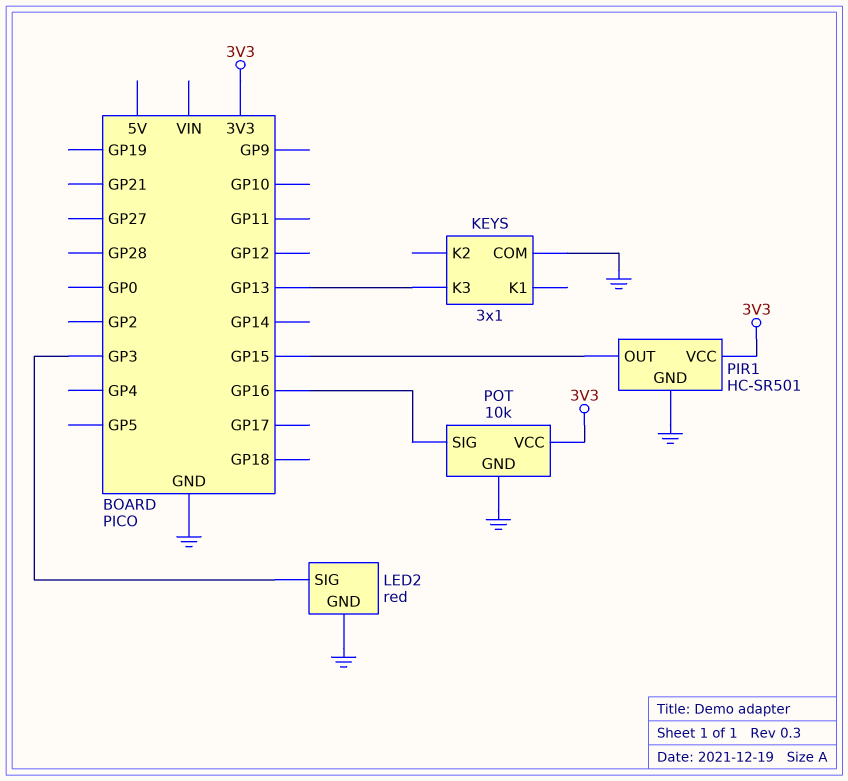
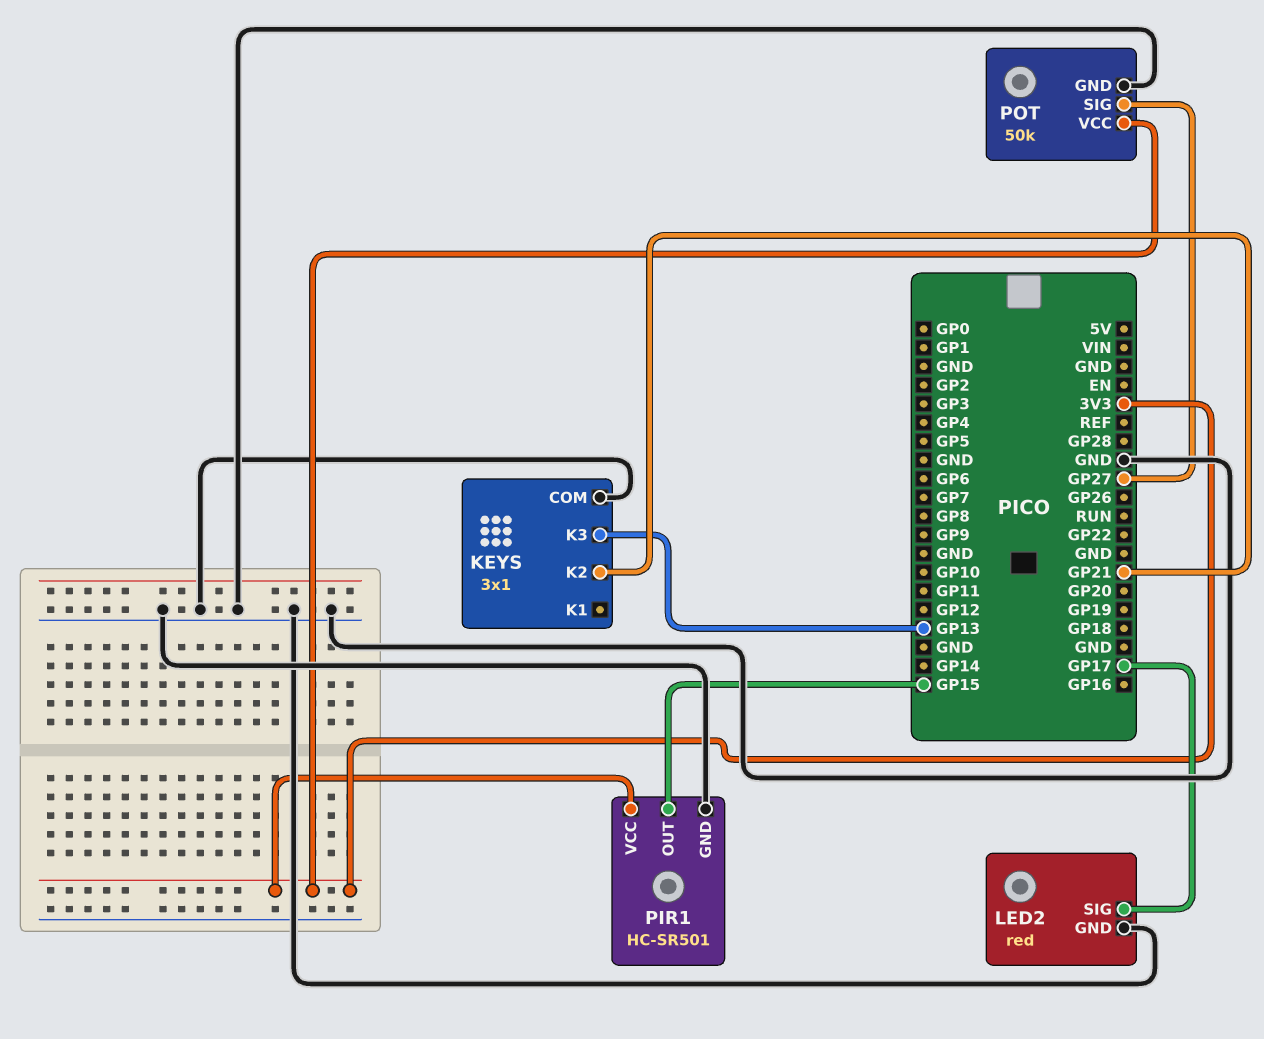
KEYS pin K2: none -> GP21
LED2 pin SIG: GP3 -> GP17
POT: 10k -> 50k
POT pin SIG: GP16 -> GP27

